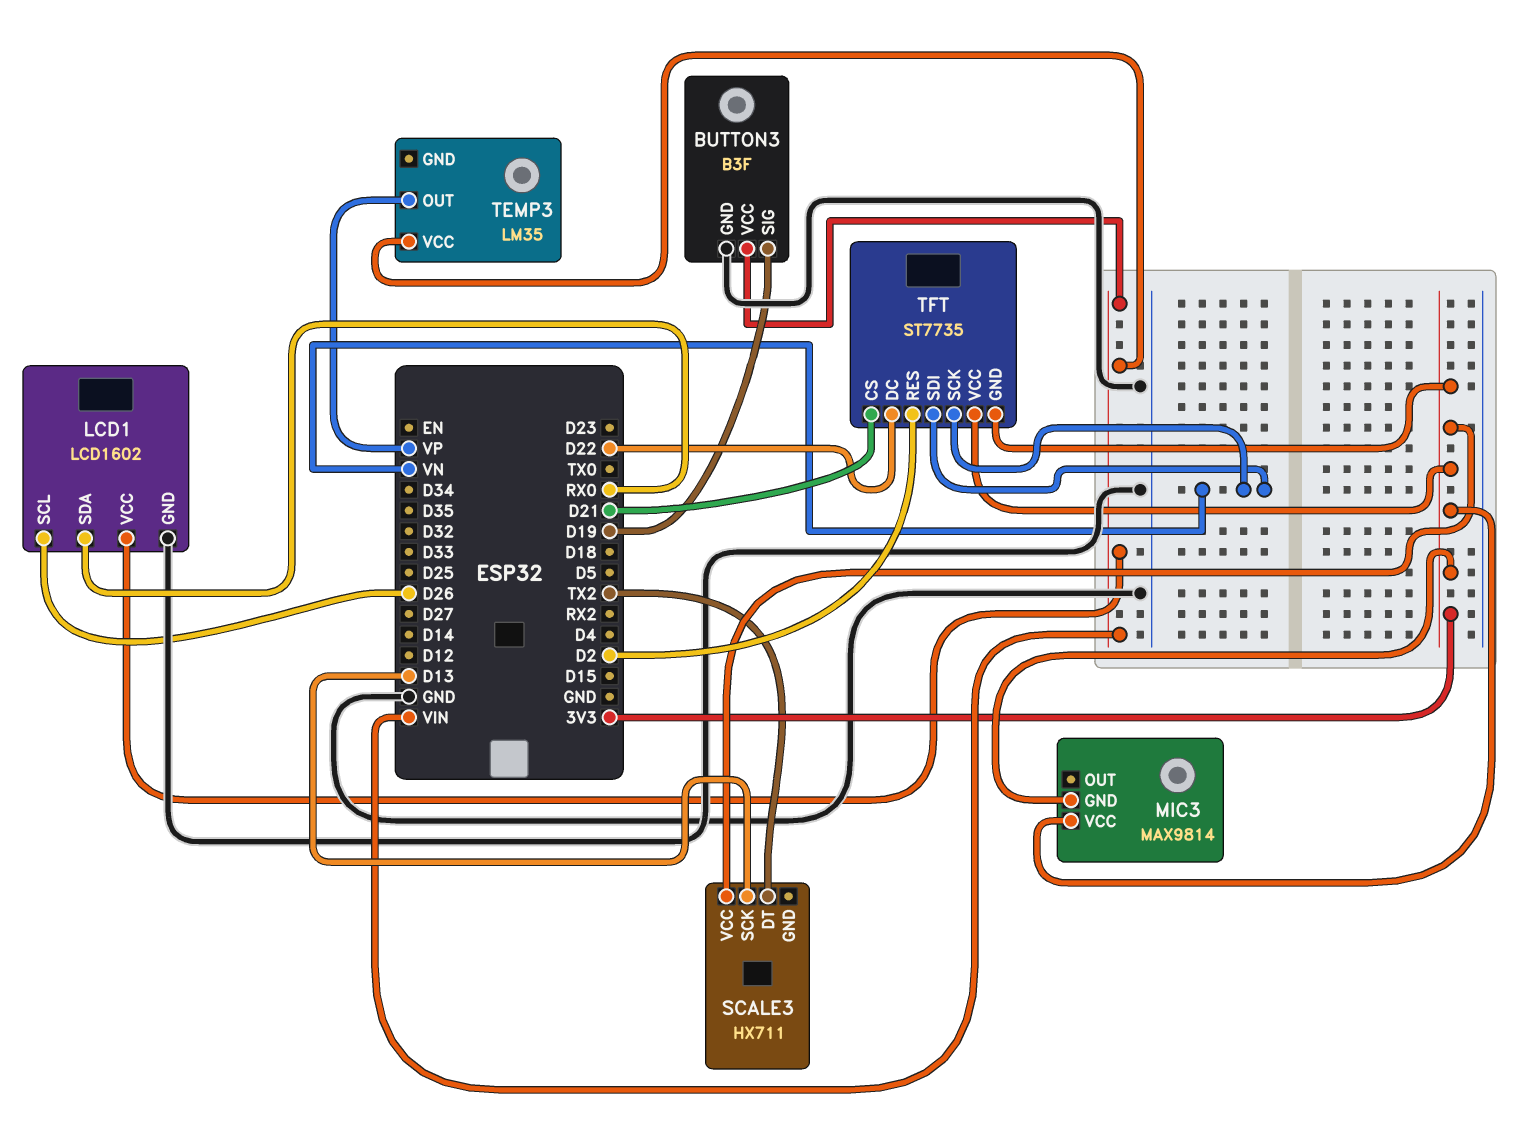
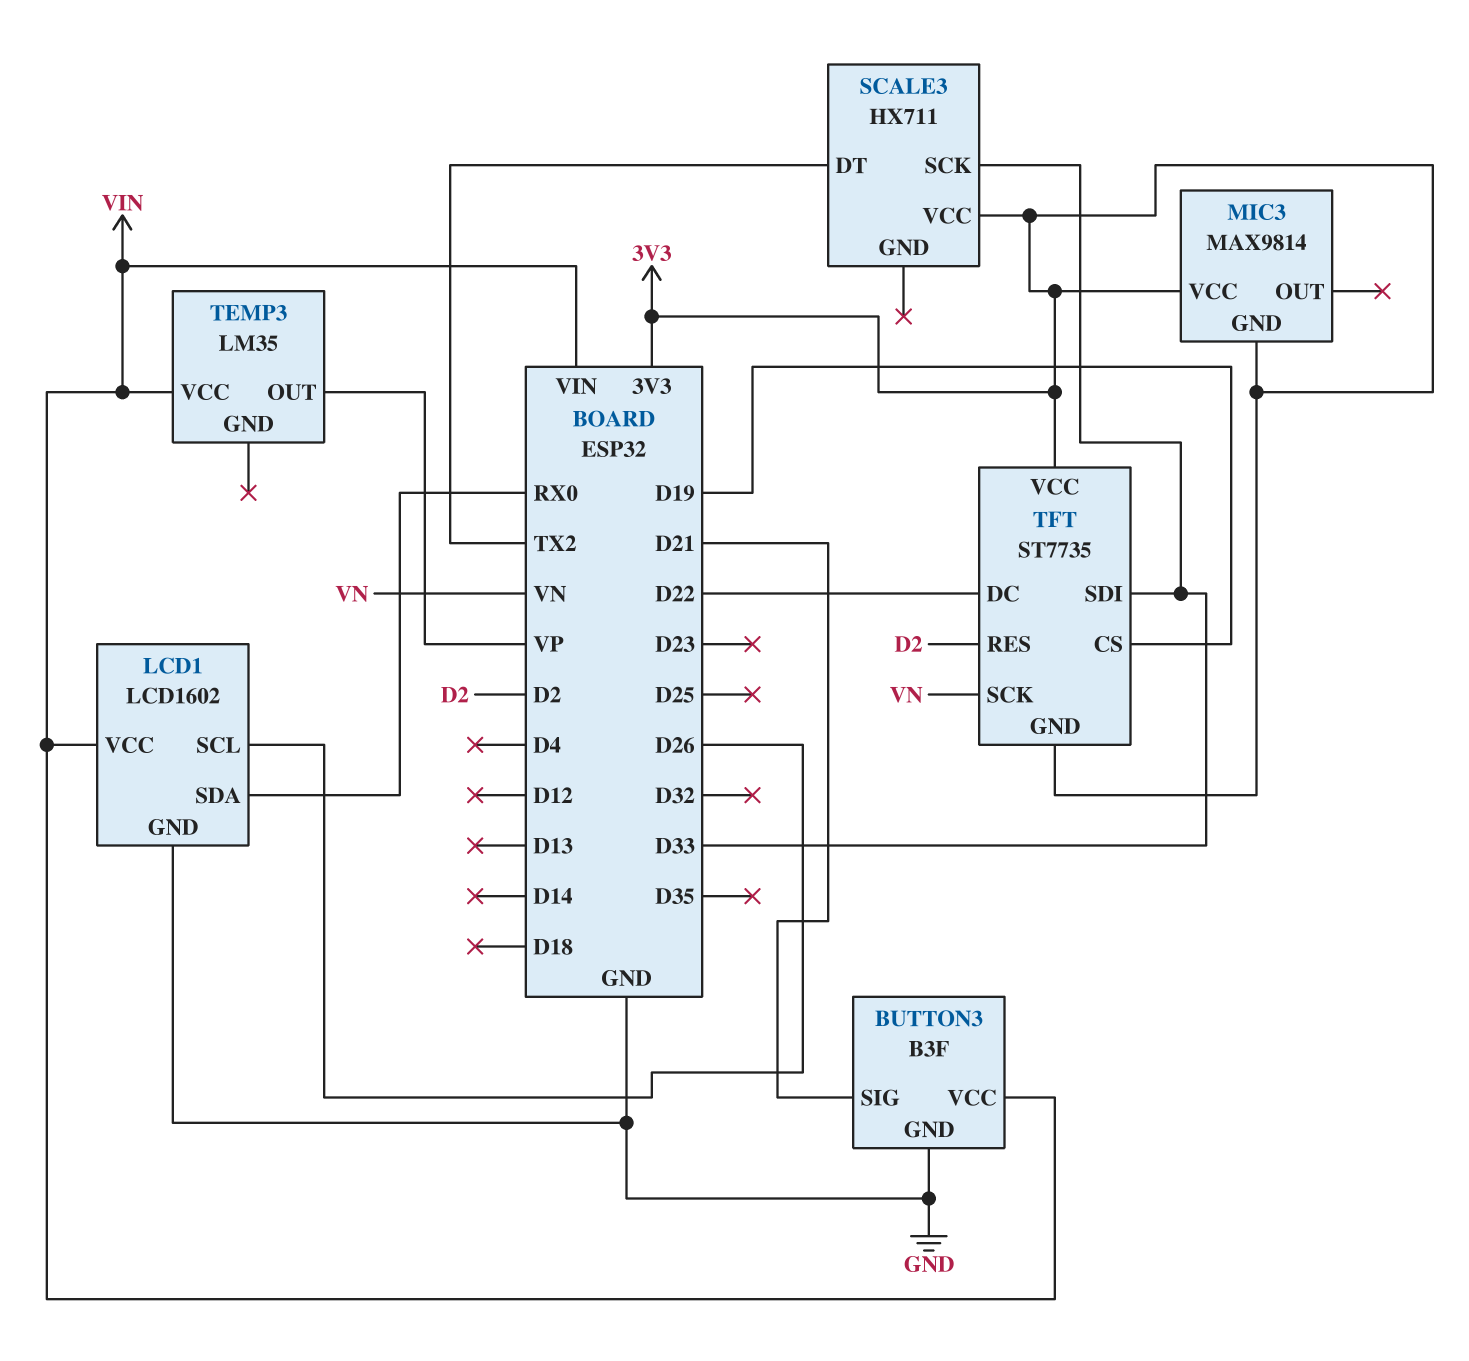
BUTTON3 pin SIG: D19 -> D21
SCALE3 pin SCK: D13 -> D33
TFT pin CS: D21 -> D19
TFT pin SDI: VN -> D33

